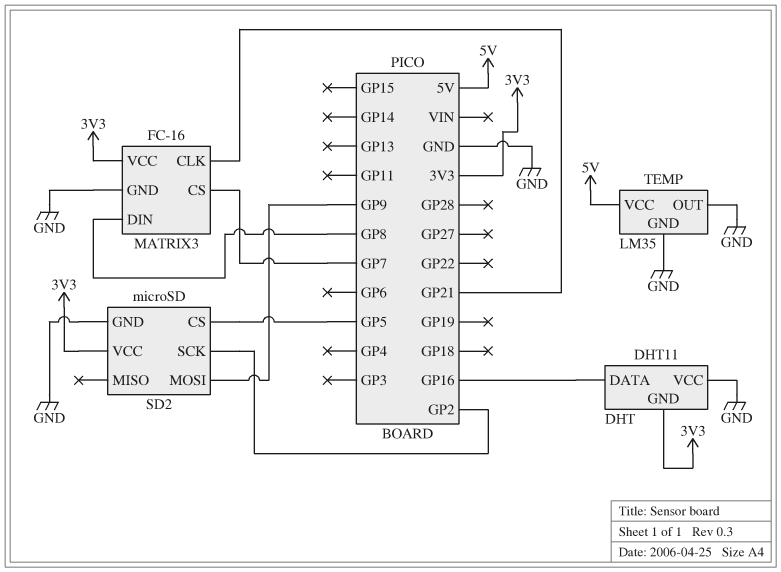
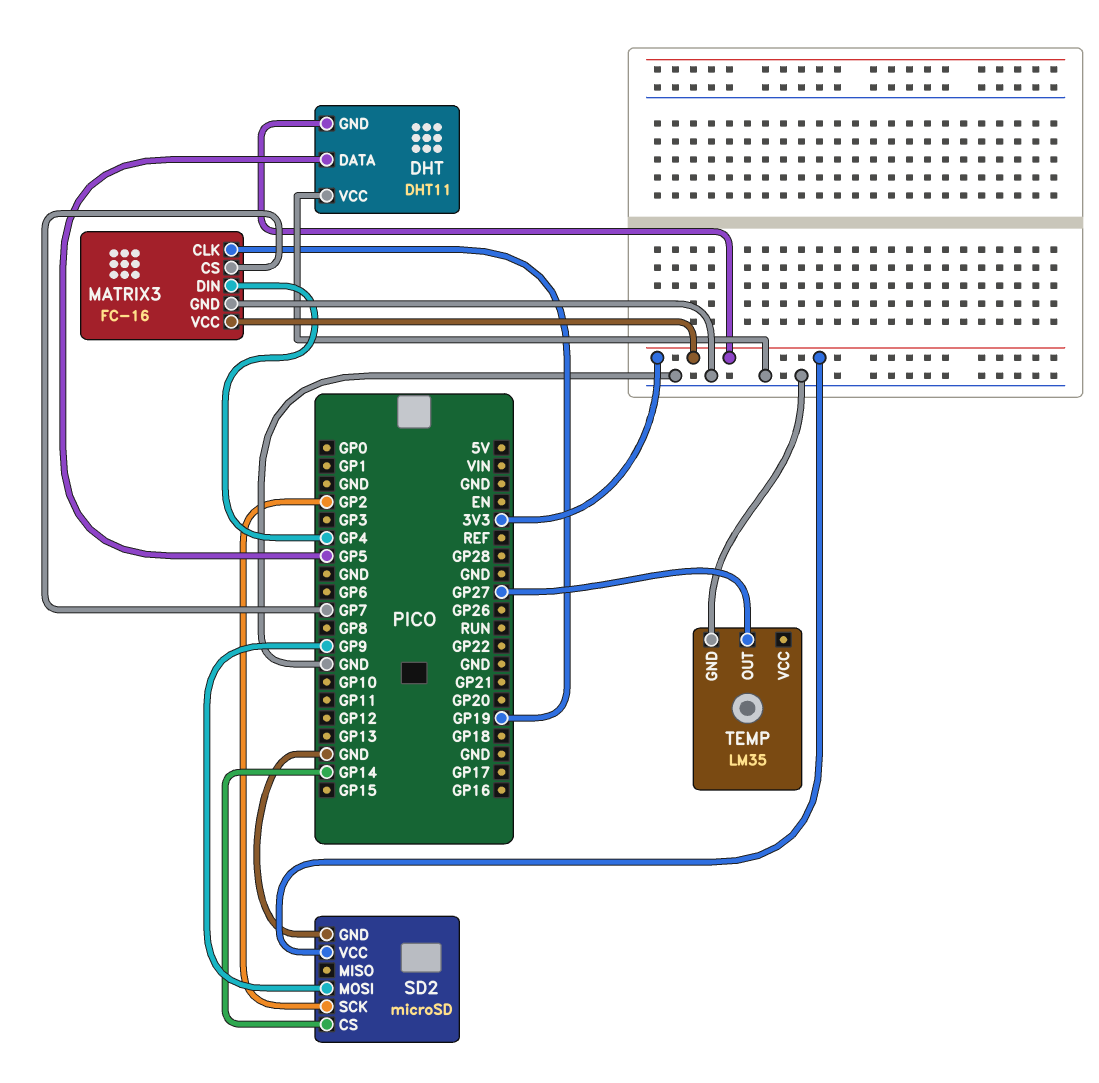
DHT pin DATA: GP16 -> GP5
MATRIX3 pin CLK: GP21 -> GP19
MATRIX3 pin DIN: GP8 -> GP4
SD2 pin CS: GP5 -> GP14
TEMP pin OUT: GND -> GP27
TEMP pin VCC: 5V -> none

